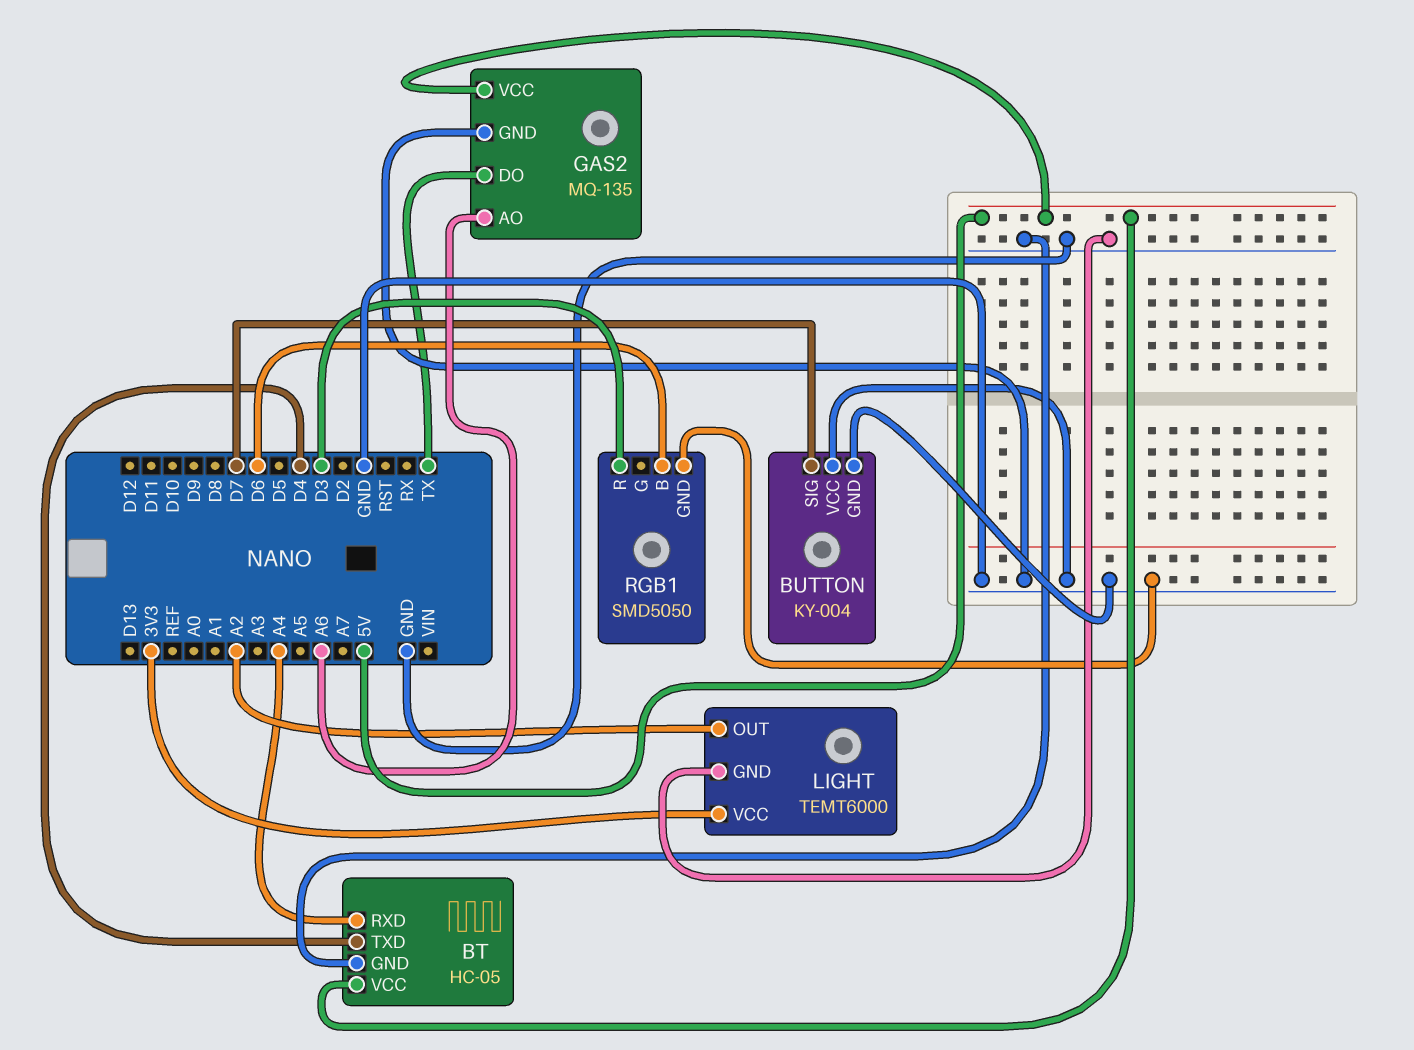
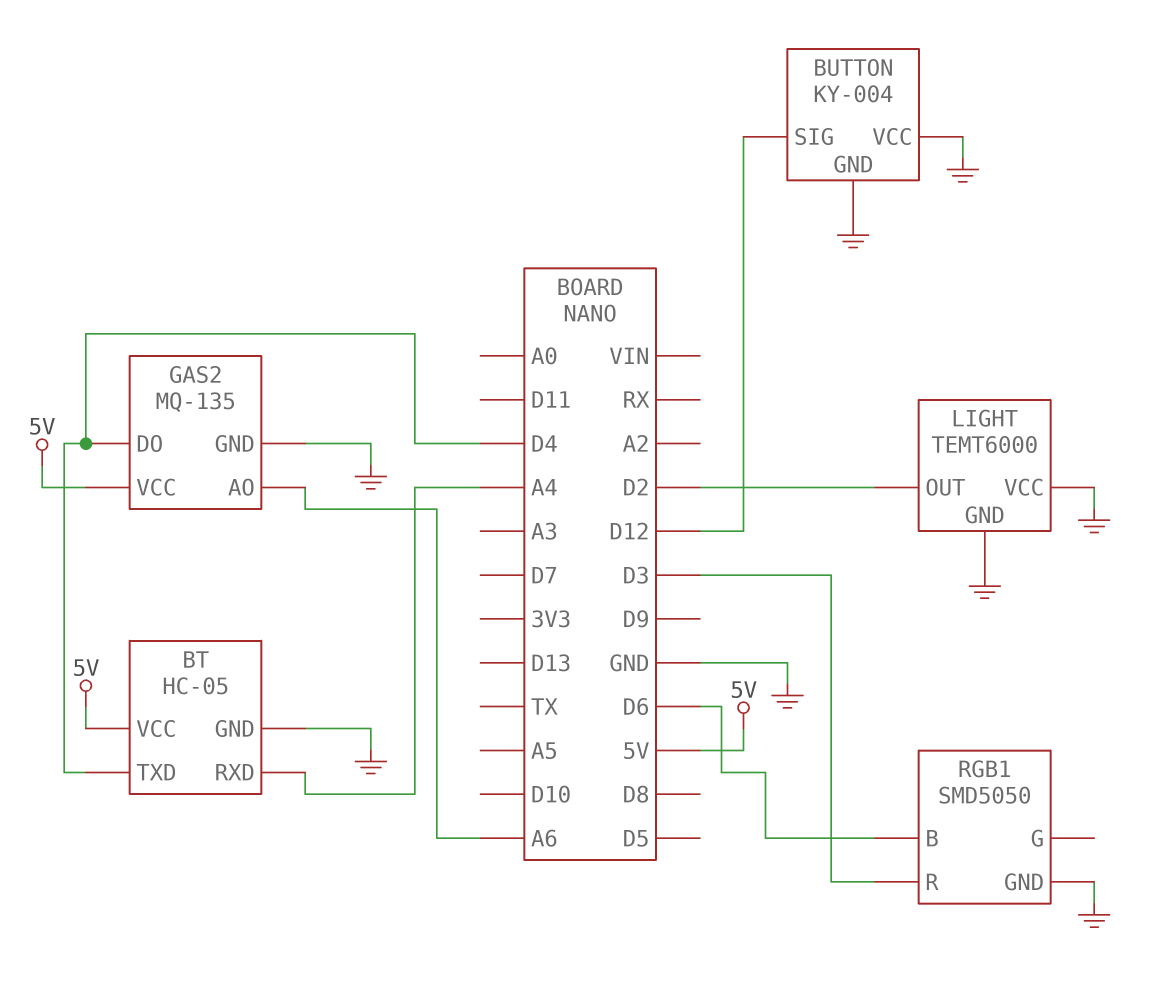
BUTTON pin SIG: D7 -> D12
GAS2 pin DO: TX -> D4
LIGHT pin OUT: A2 -> D2
LIGHT pin VCC: 3V3 -> GND

